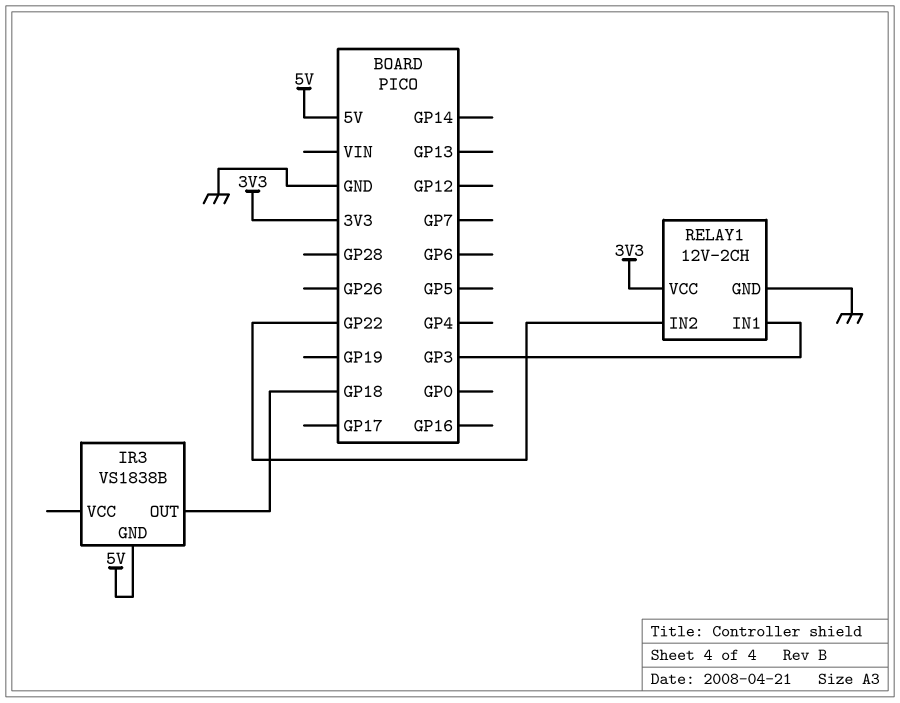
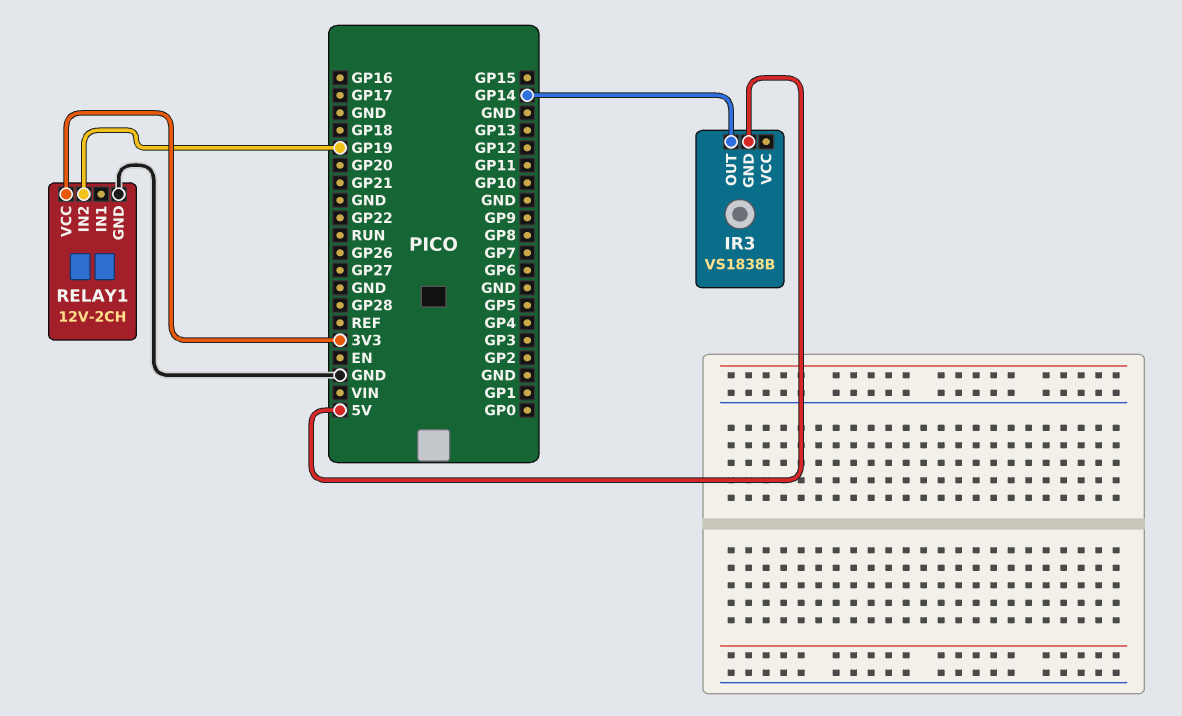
IR3 pin OUT: GP18 -> GP14
RELAY1 pin IN1: GP3 -> none
RELAY1 pin IN2: GP22 -> GP19

